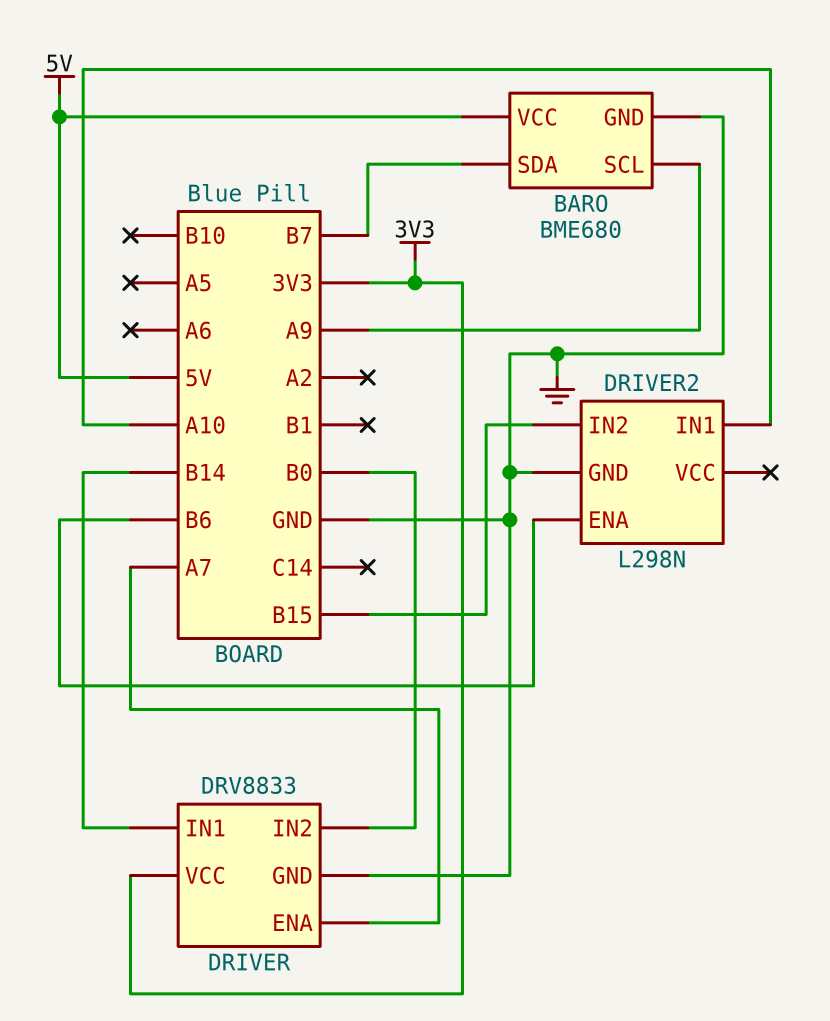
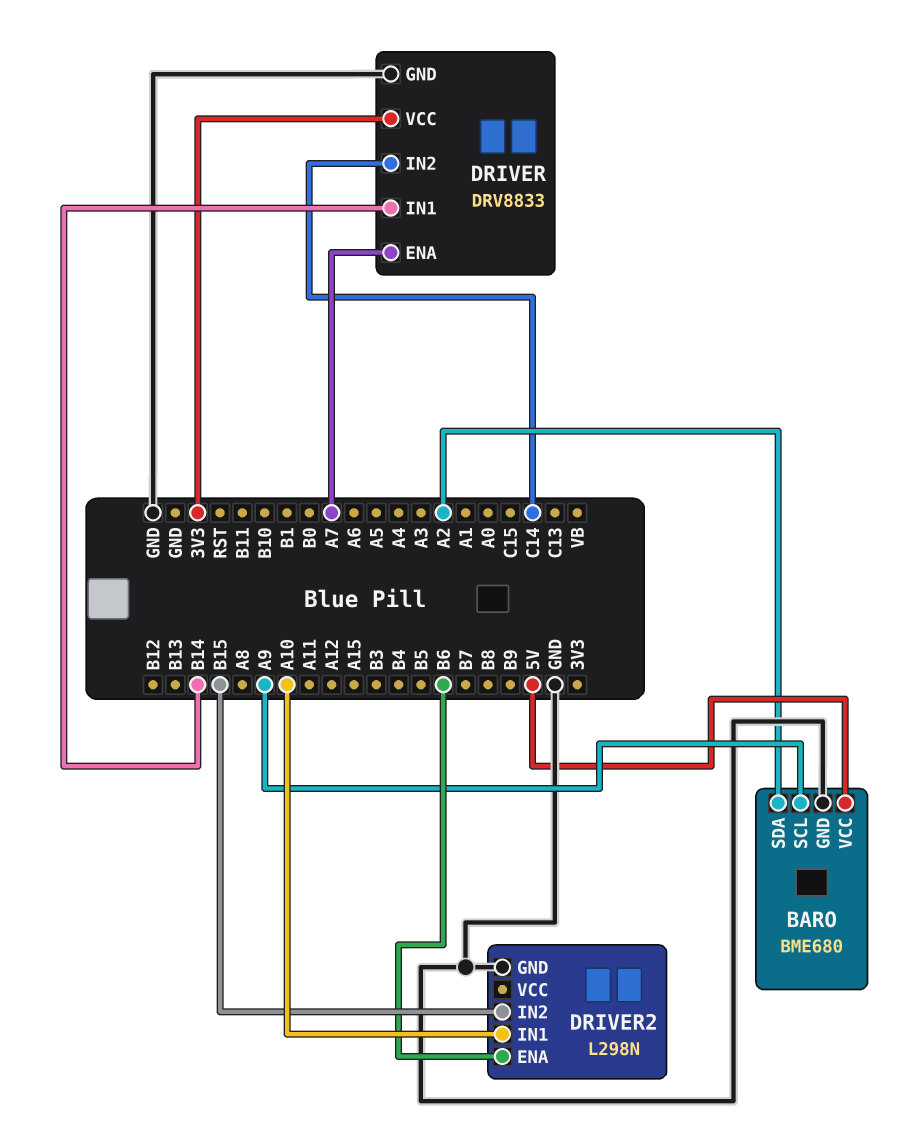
BARO pin SDA: B7 -> A2
DRIVER pin IN2: B0 -> C14

